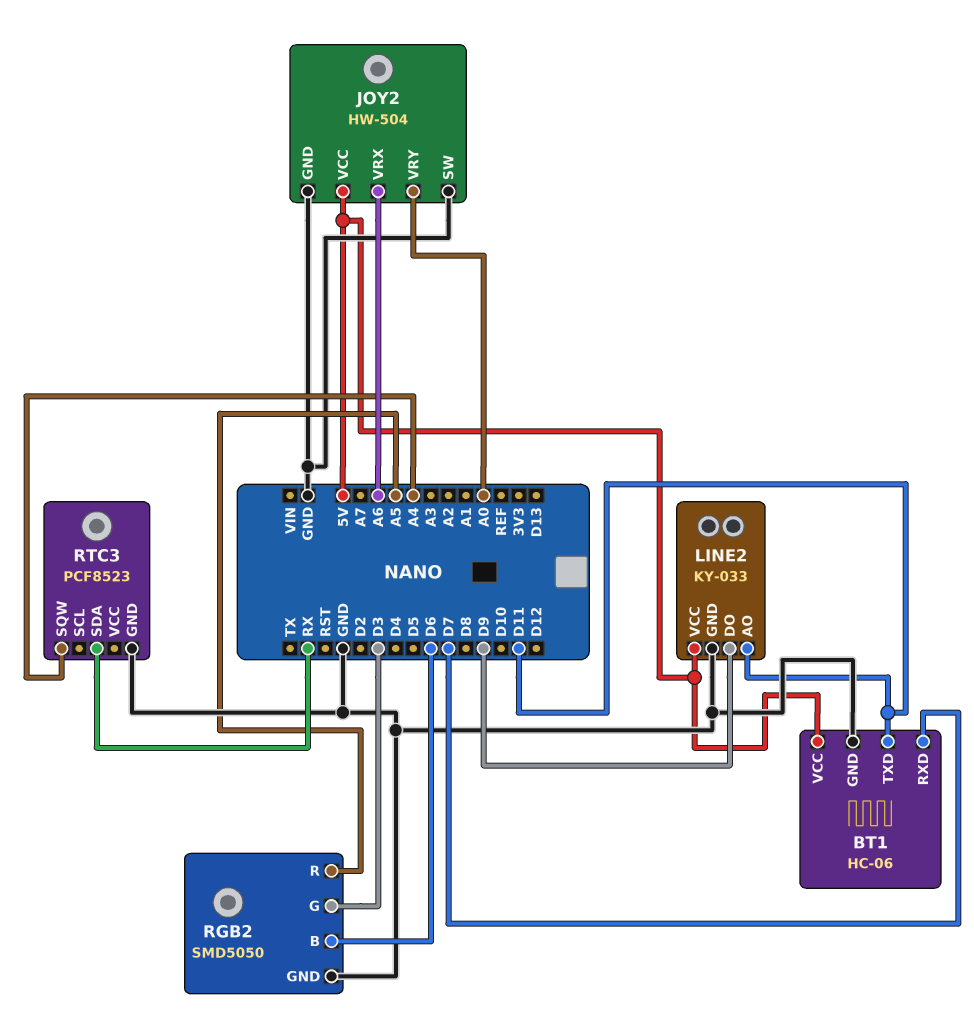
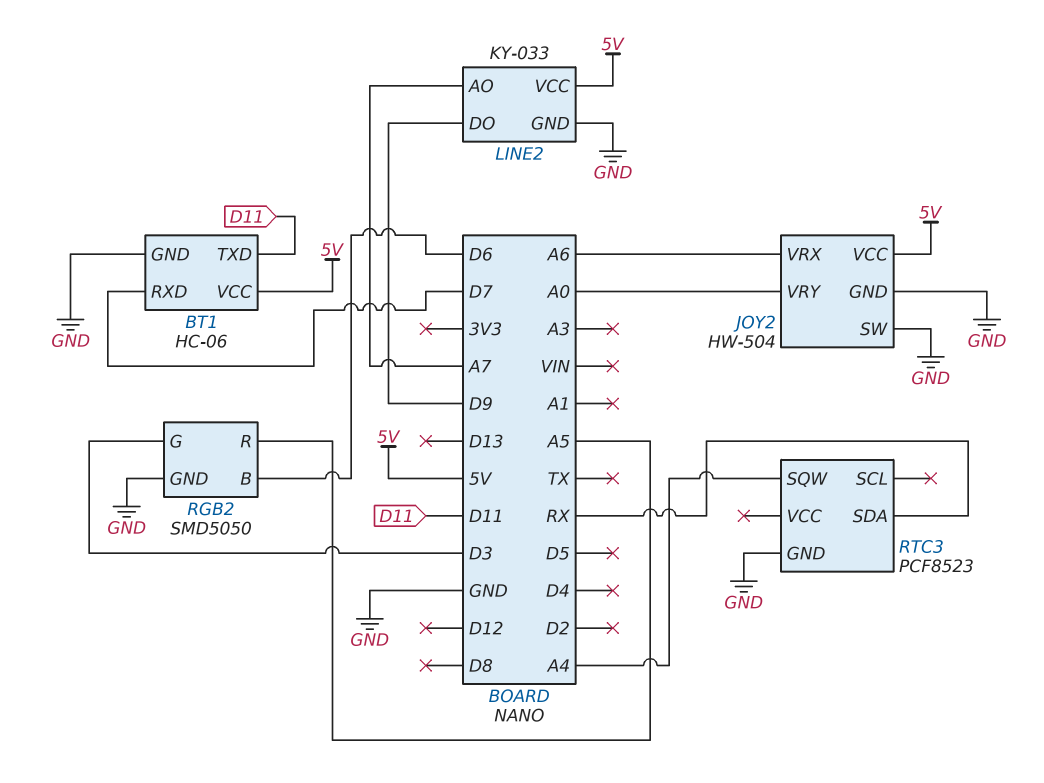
LINE2 pin AO: D11 -> A7

